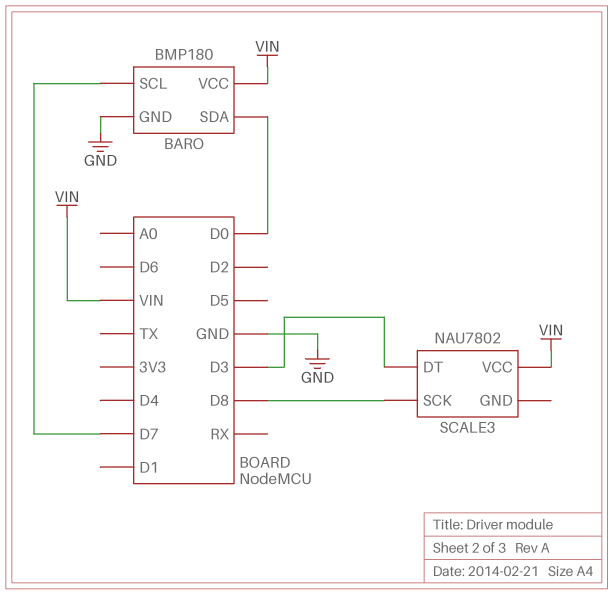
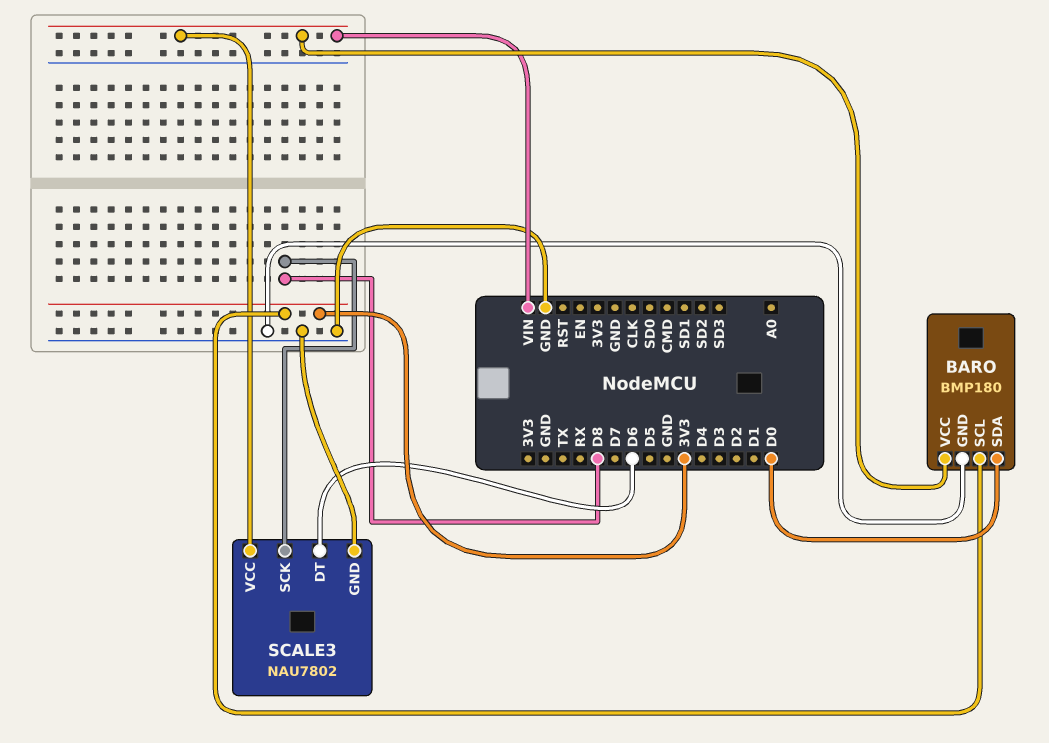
BARO pin SCL: D7 -> 3V3
SCALE3 pin DT: D3 -> D6
SCALE3 pin GND: none -> GND

